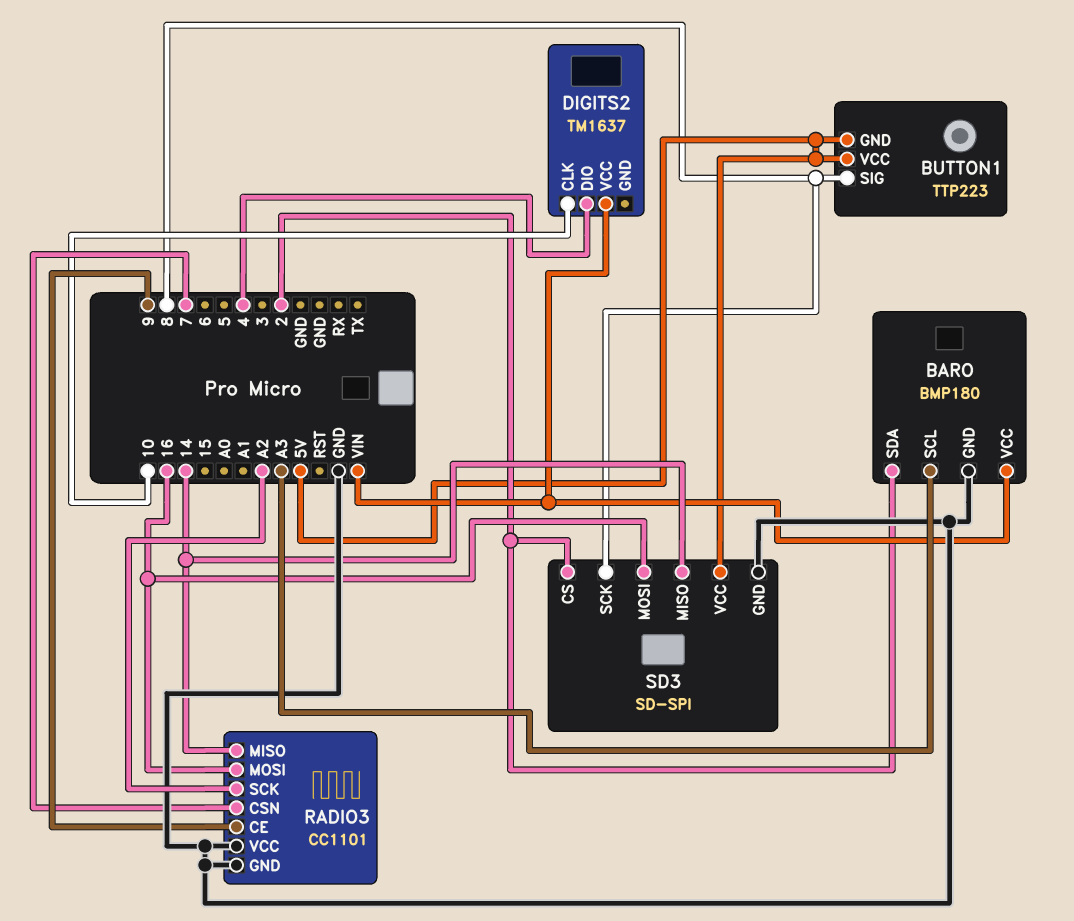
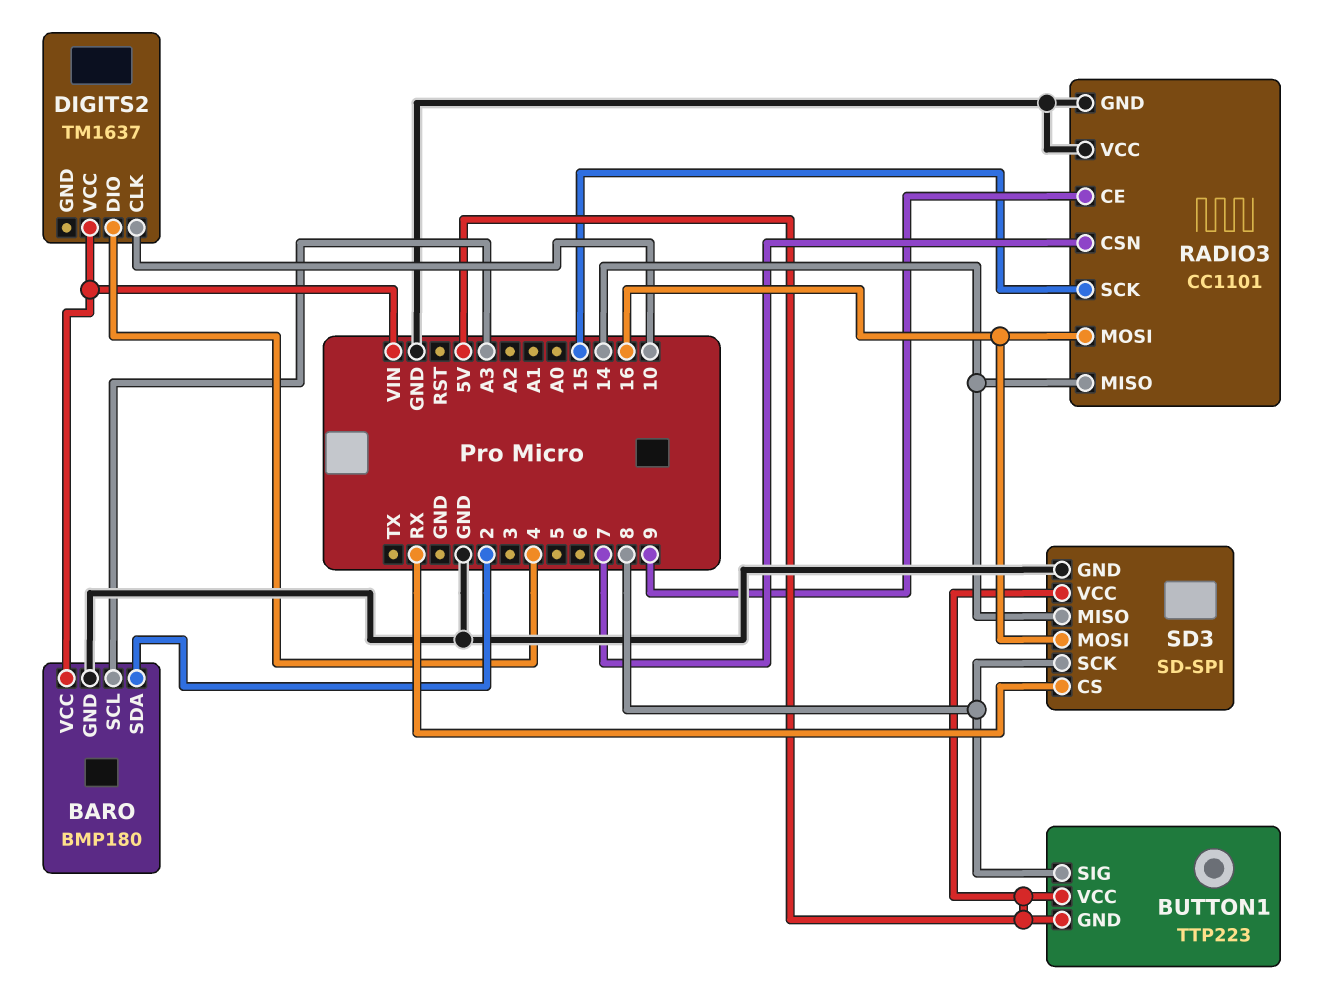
RADIO3 pin SCK: A2 -> 15
SD3 pin CS: 2 -> RX

